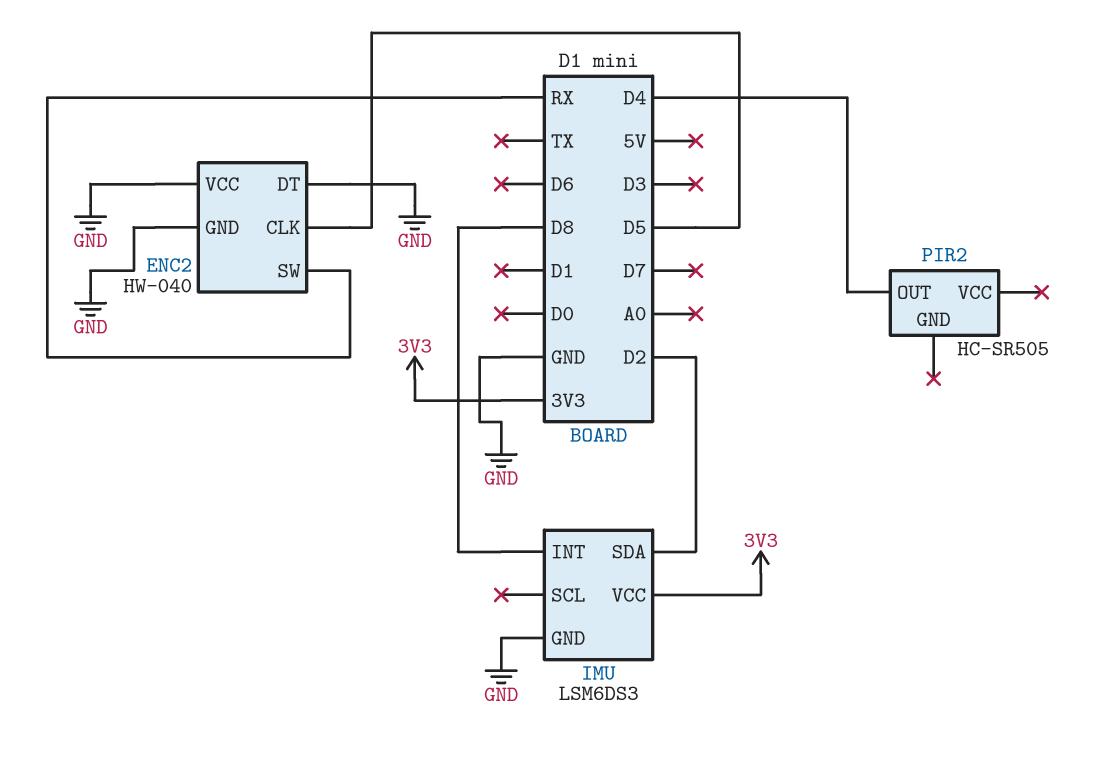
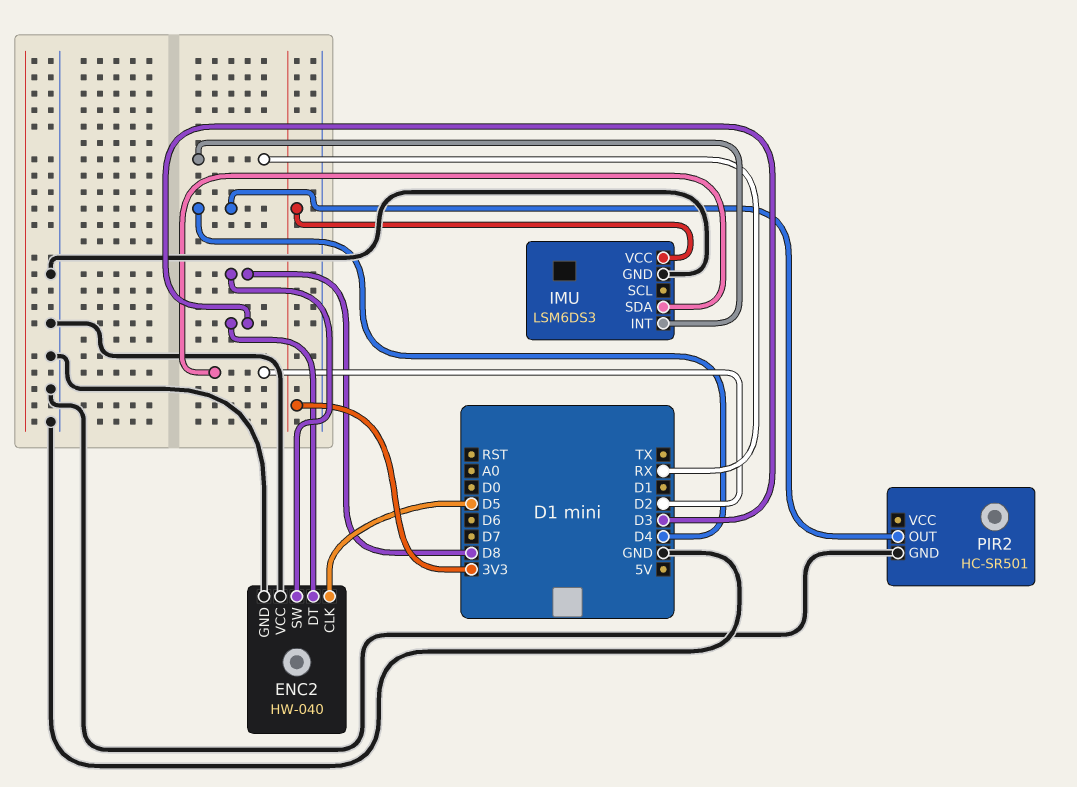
ENC2 pin DT: GND -> D3
ENC2 pin SW: RX -> D8
IMU pin INT: D8 -> RX
PIR2: HC-SR505 -> HC-SR501
PIR2 pin GND: none -> GND

